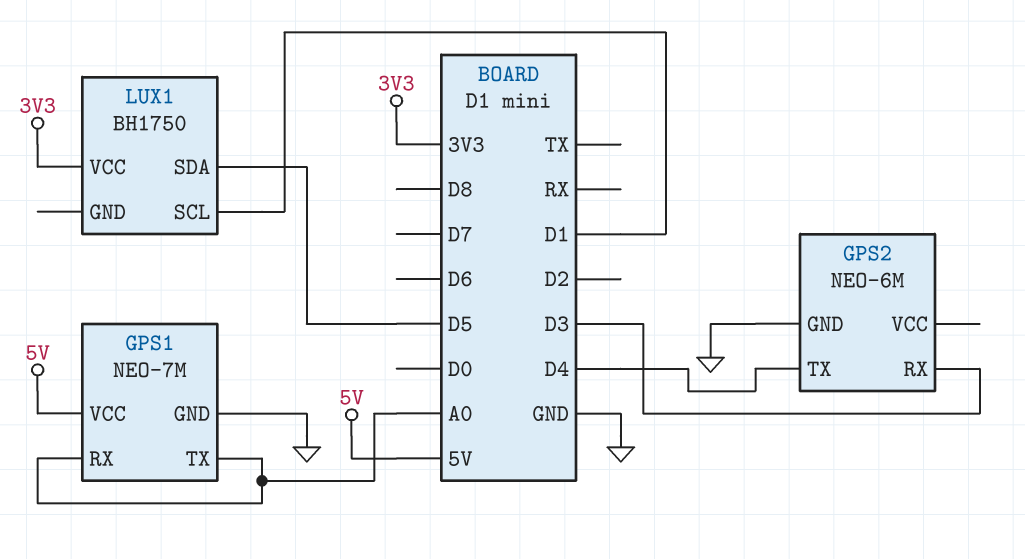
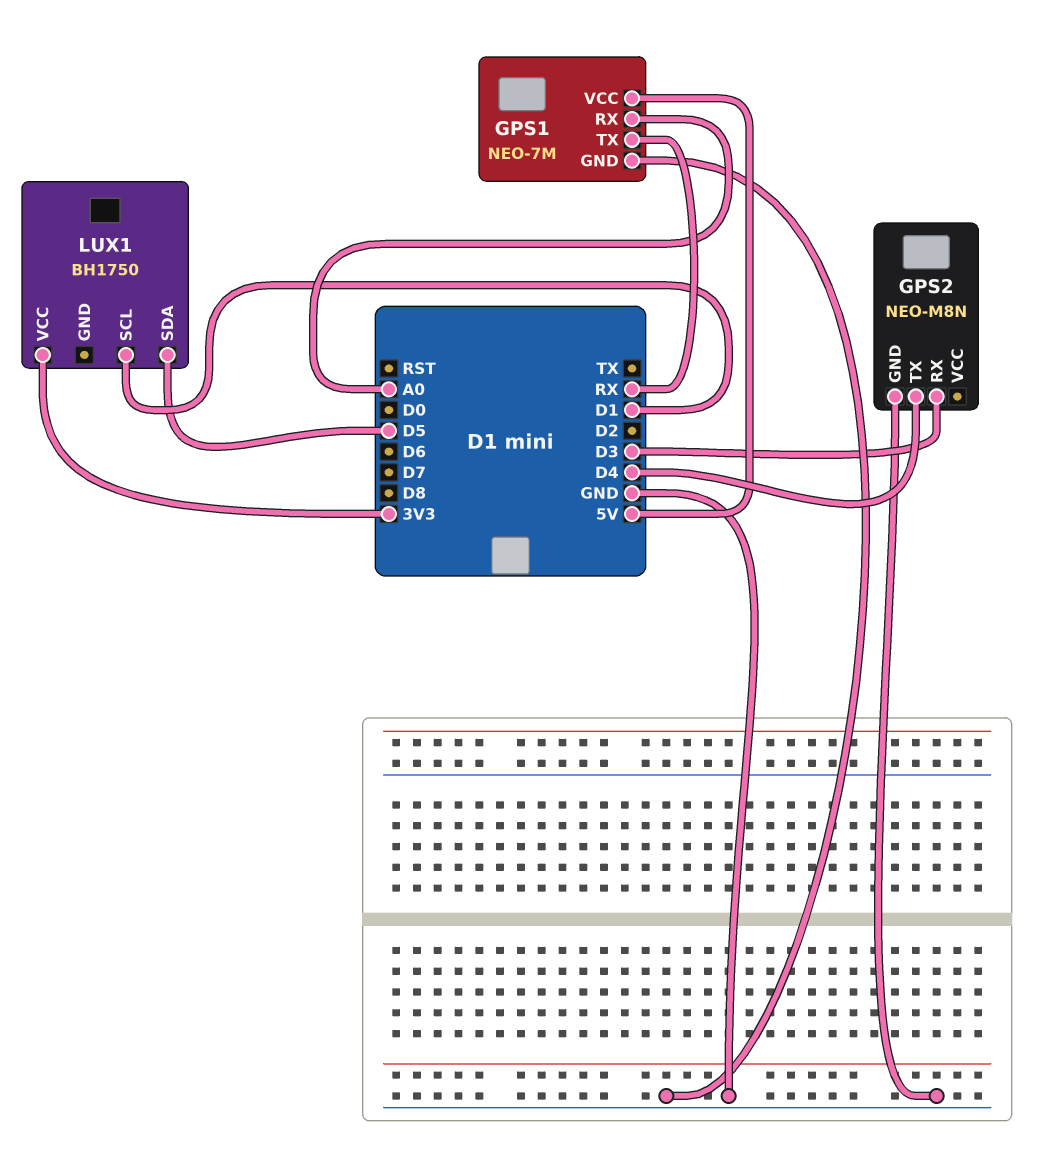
GPS1 pin TX: A0 -> RX
GPS2: NEO-6M -> NEO-M8N

